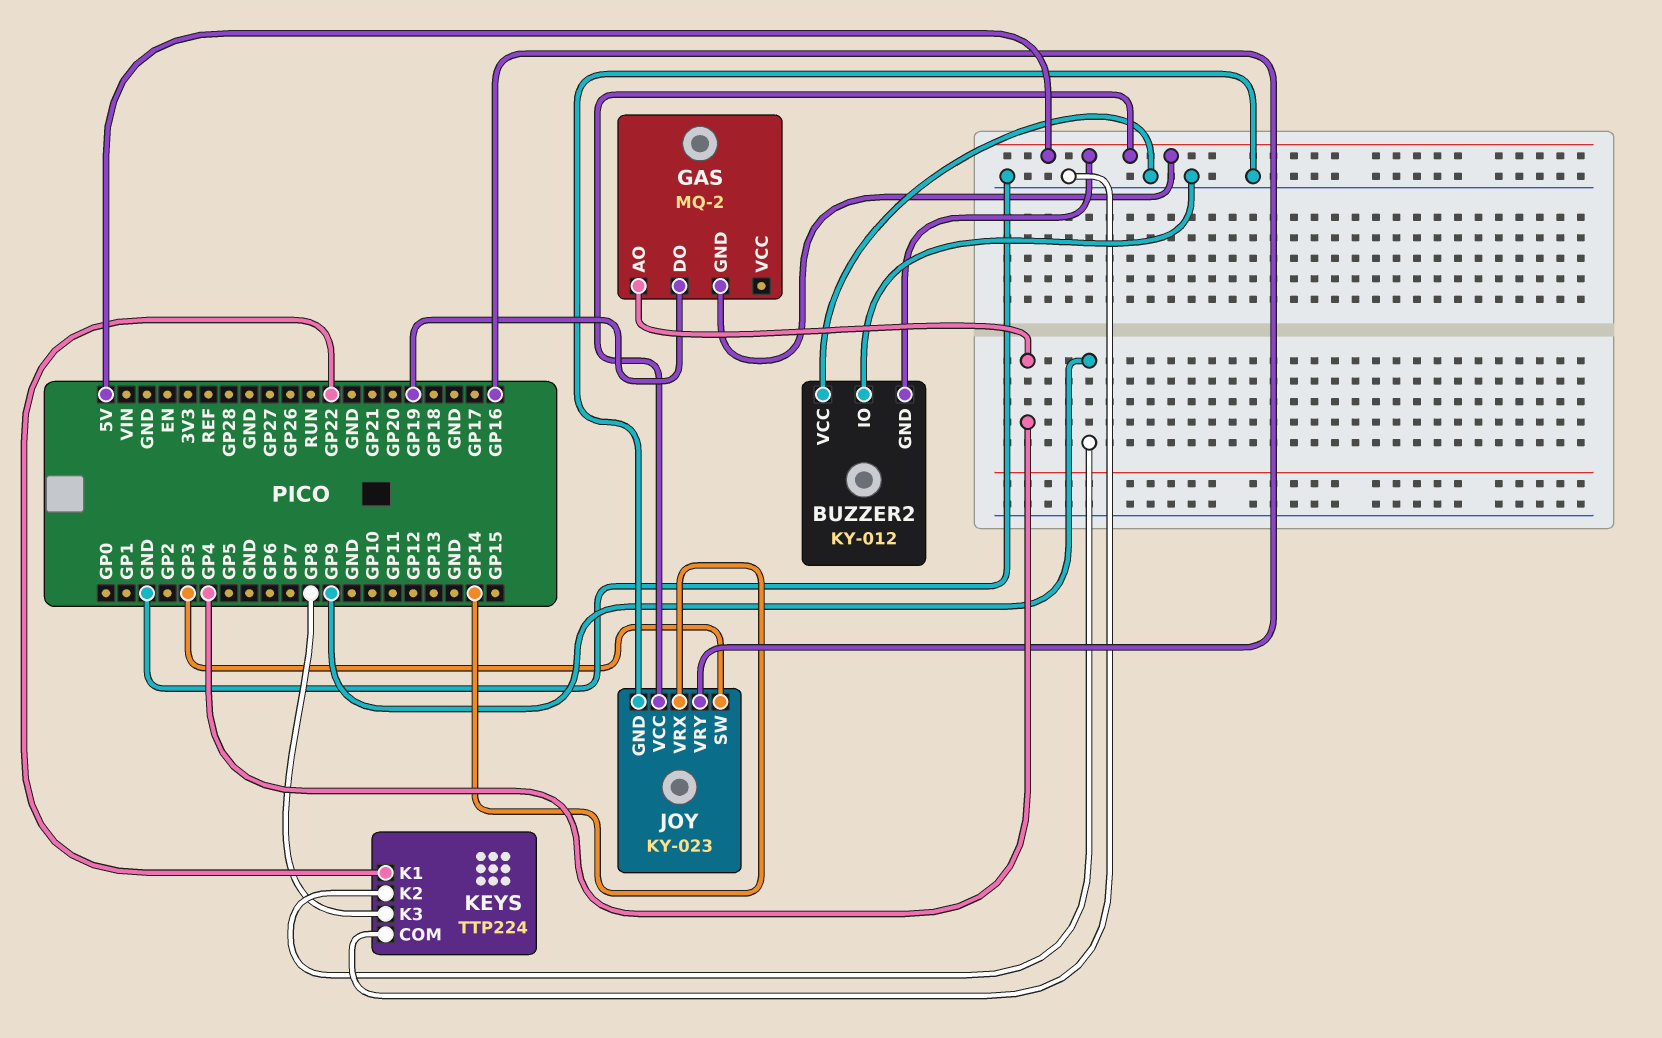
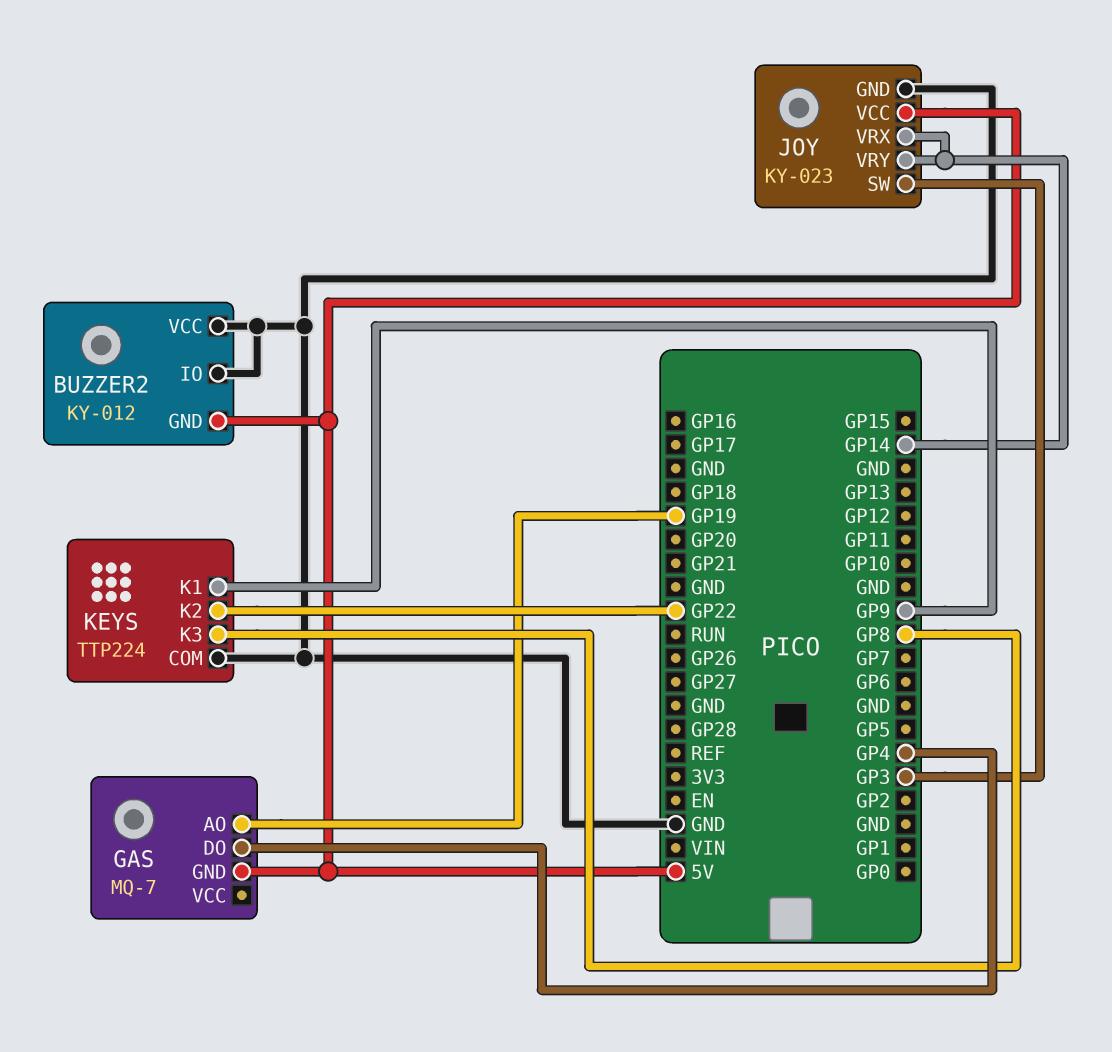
GAS: MQ-2 -> MQ-7
GAS pin AO: GP4 -> GP19
GAS pin DO: GP19 -> GP4
JOY pin VRY: GP16 -> GP14
KEYS pin K1: GP22 -> GP9
KEYS pin K2: GP9 -> GP22

